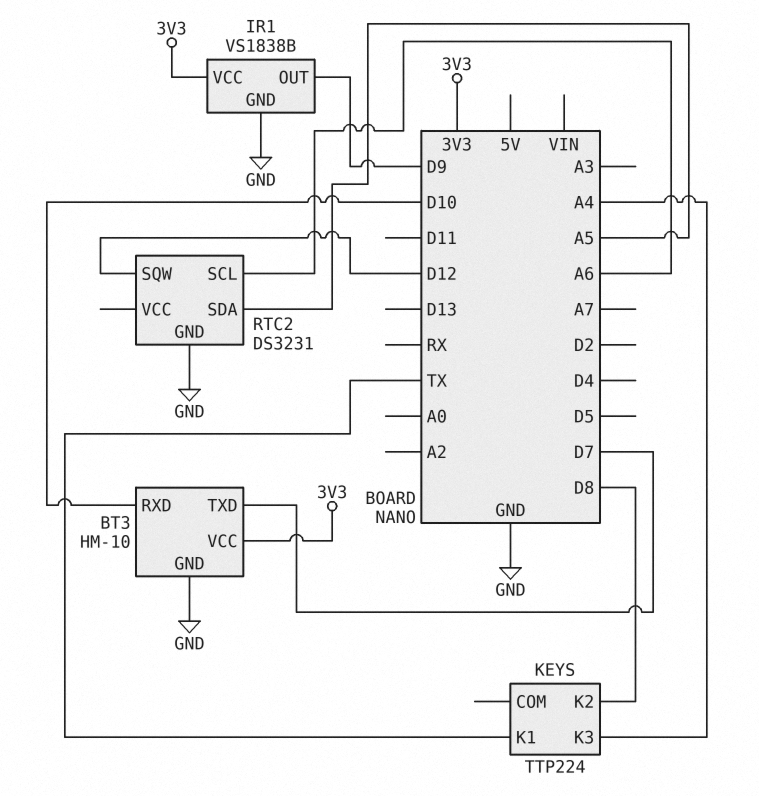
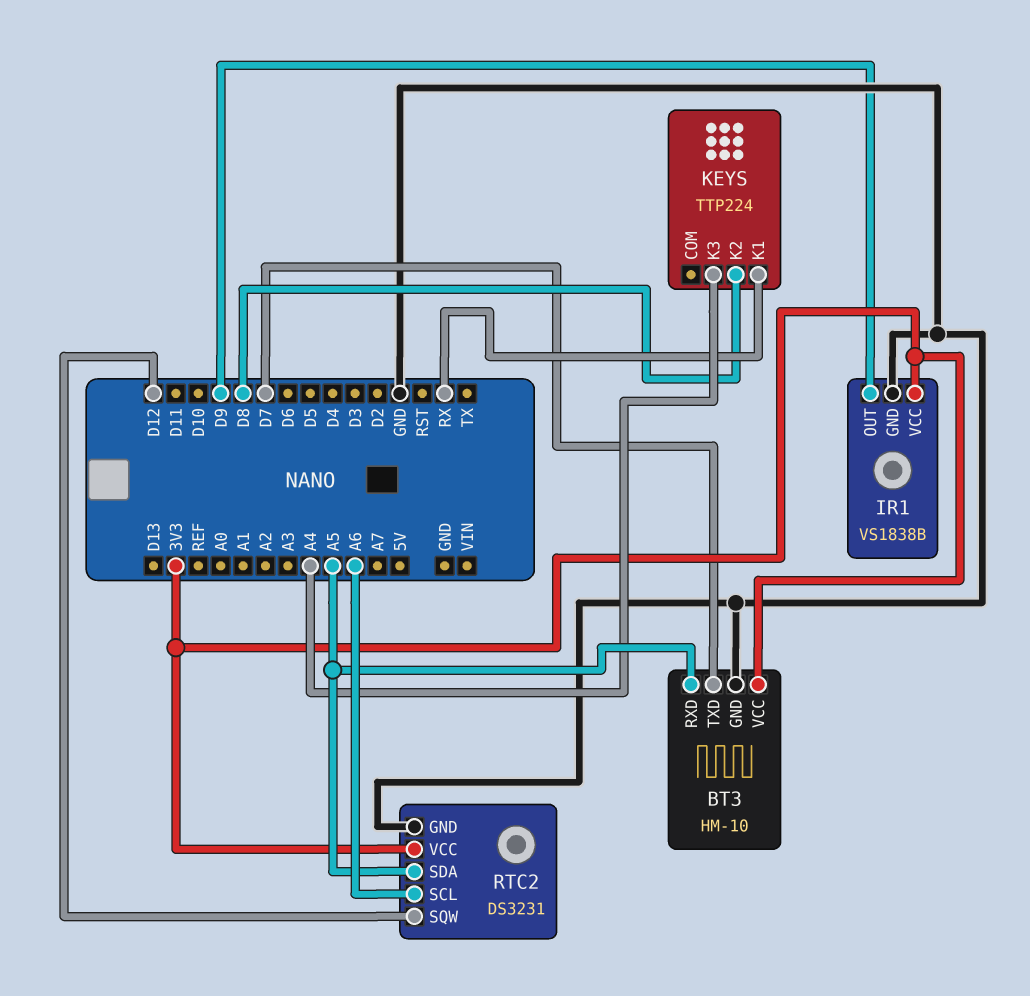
BT3 pin RXD: D10 -> A5
KEYS pin K1: TX -> RX
RTC2 pin VCC: none -> 3V3

